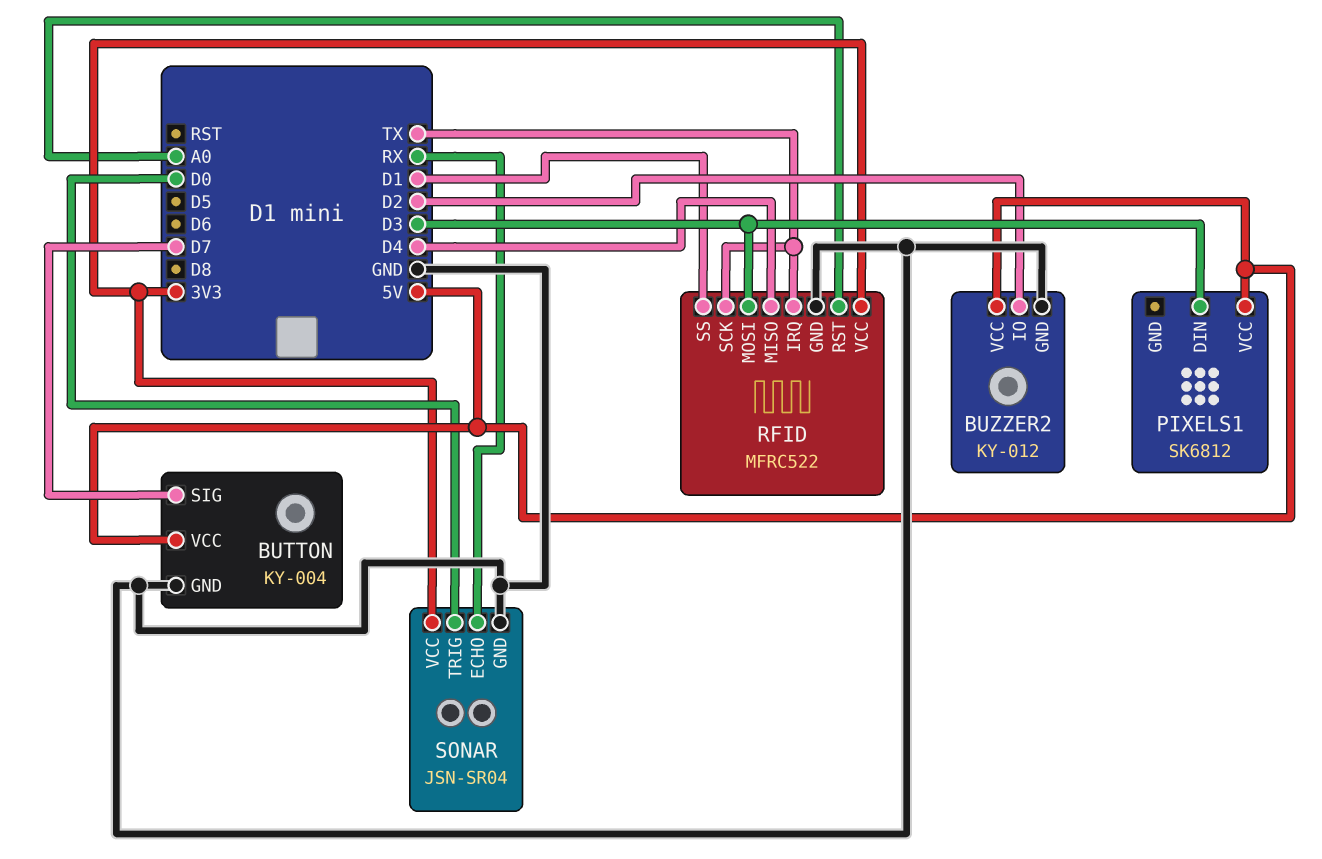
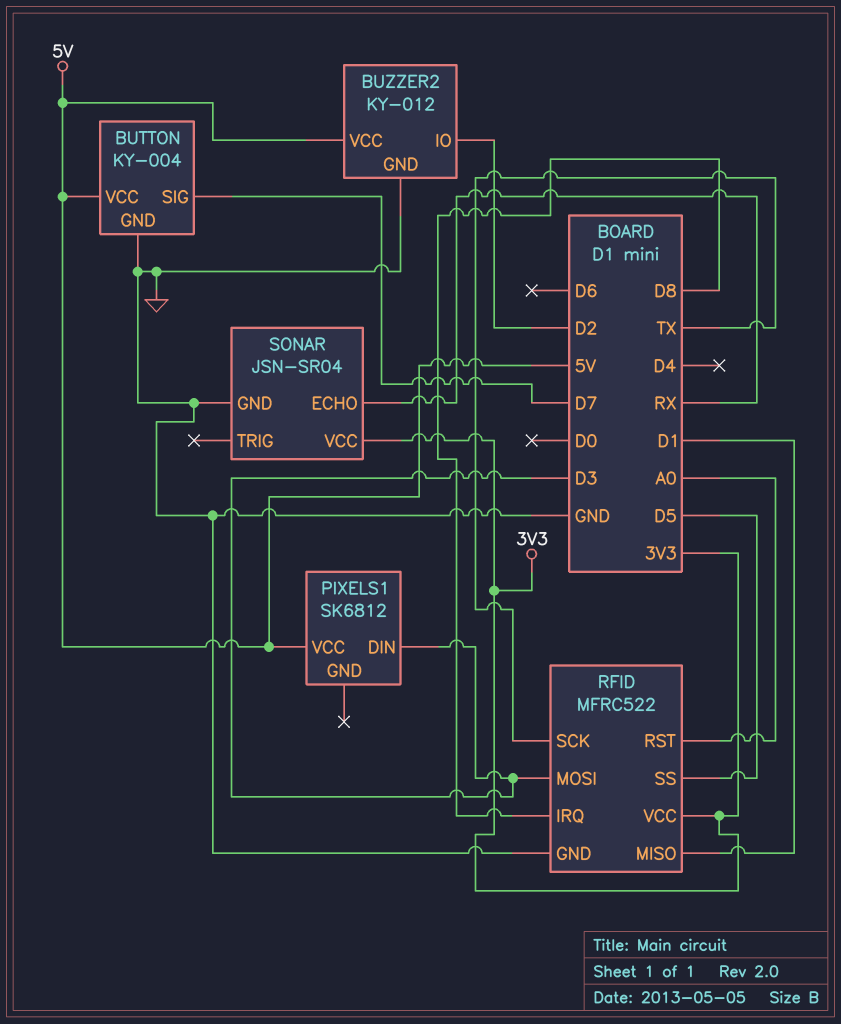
RFID pin IRQ: TX -> D8
RFID pin MISO: D4 -> D1
RFID pin SS: D1 -> D5
SONAR pin TRIG: D0 -> none

